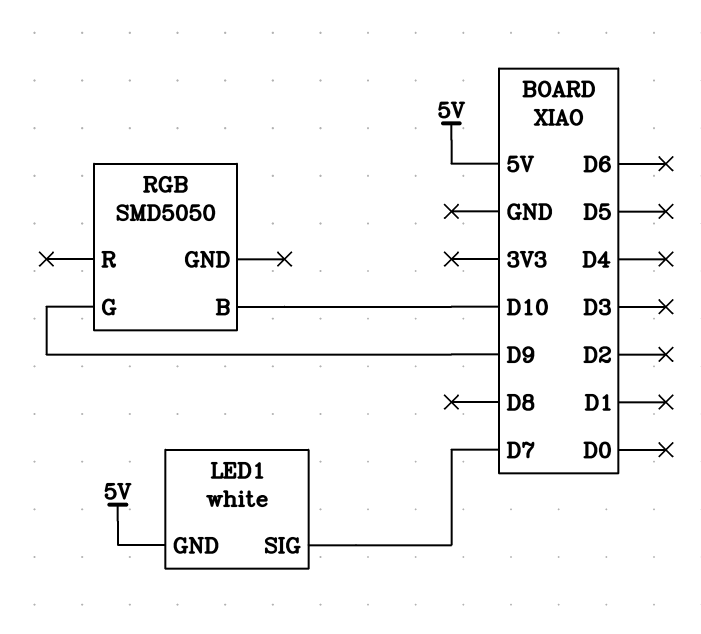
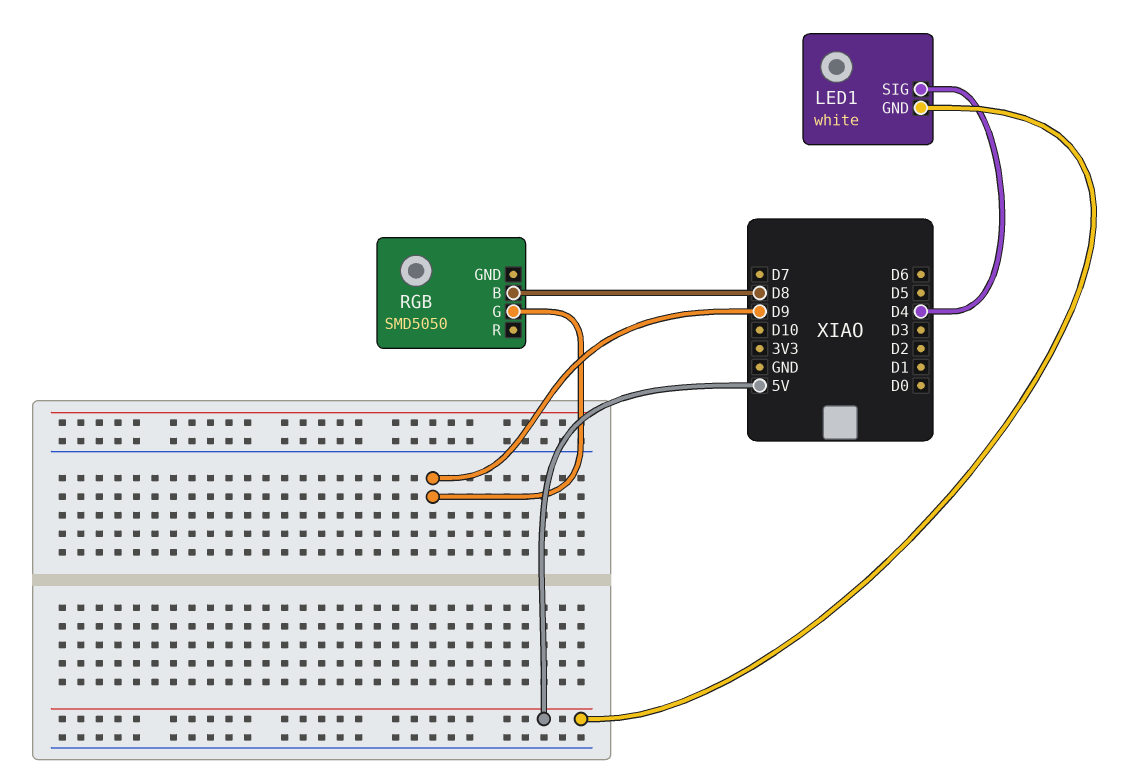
LED1 pin SIG: D7 -> D4
RGB pin B: D10 -> D8

